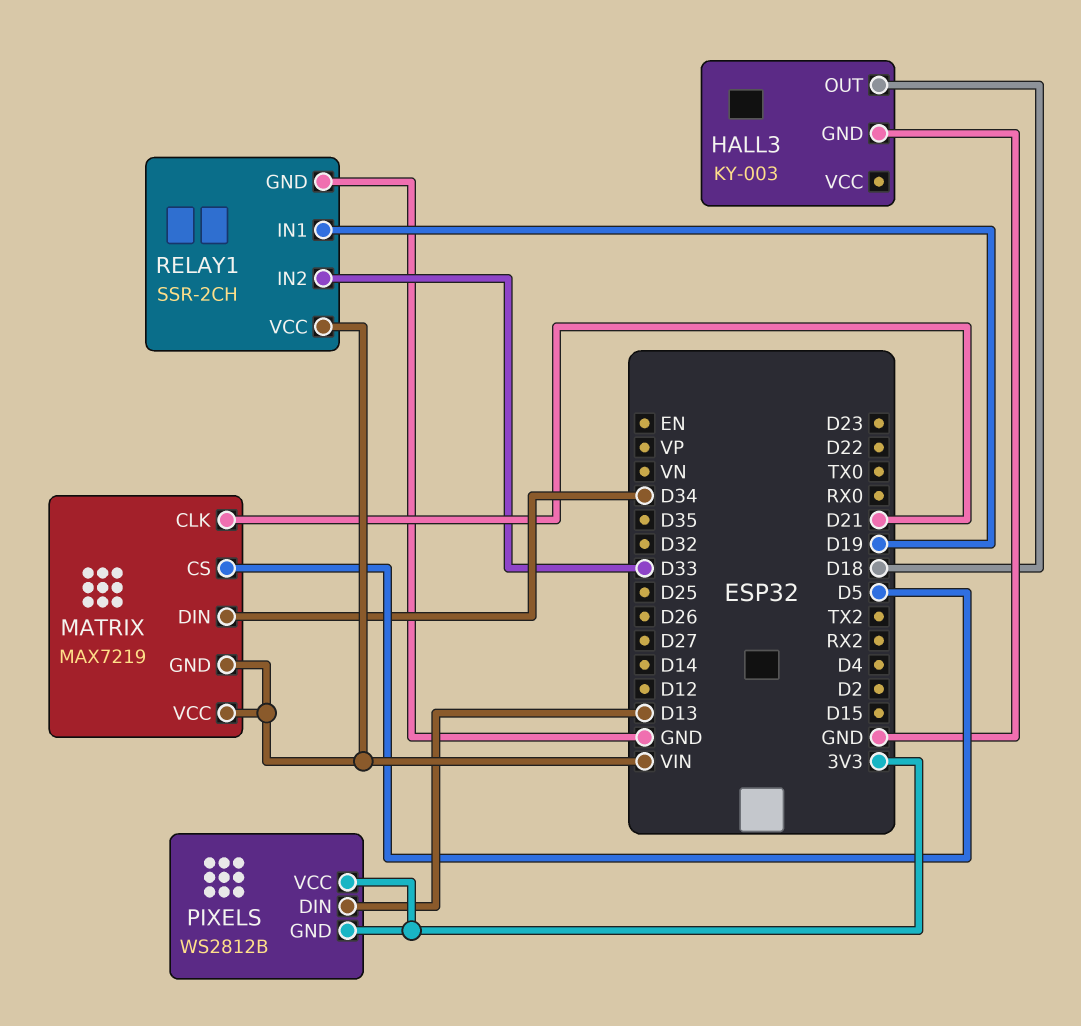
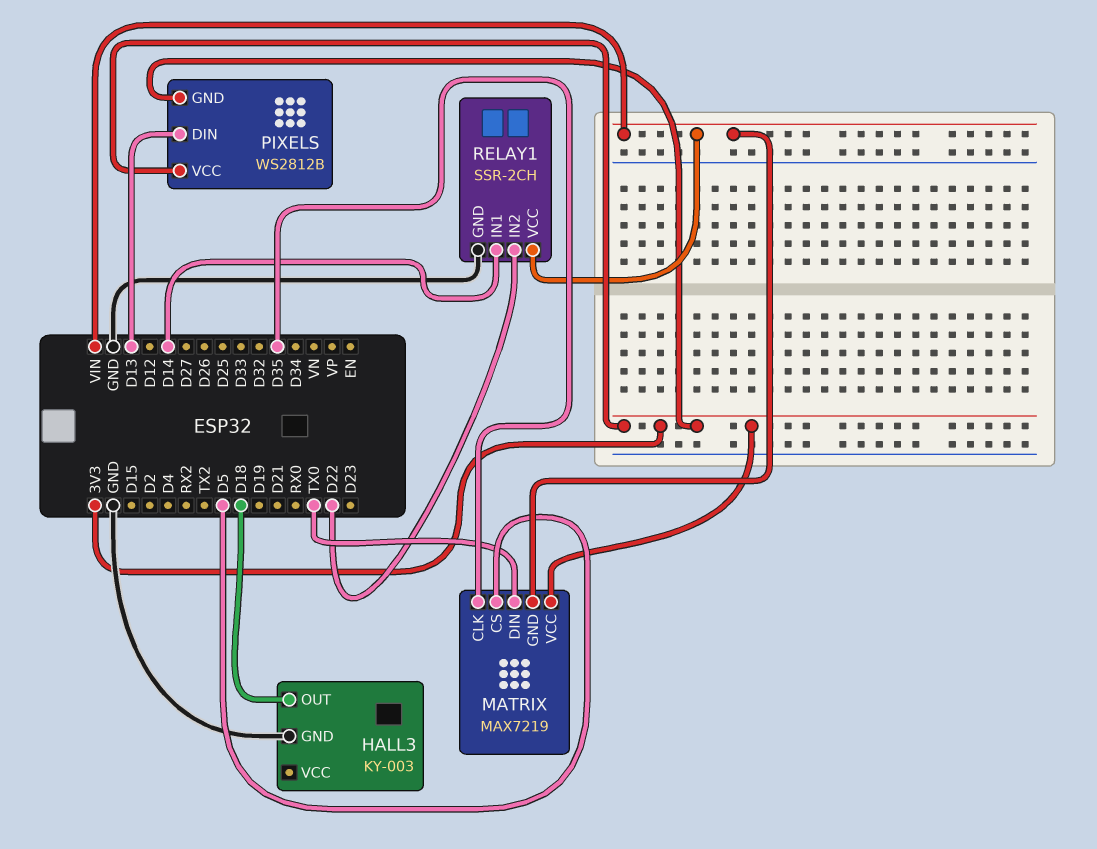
MATRIX pin CLK: D21 -> D35
MATRIX pin DIN: D34 -> TX0
MATRIX pin VCC: VIN -> 3V3
RELAY1 pin IN1: D19 -> D14
RELAY1 pin IN2: D33 -> D22

